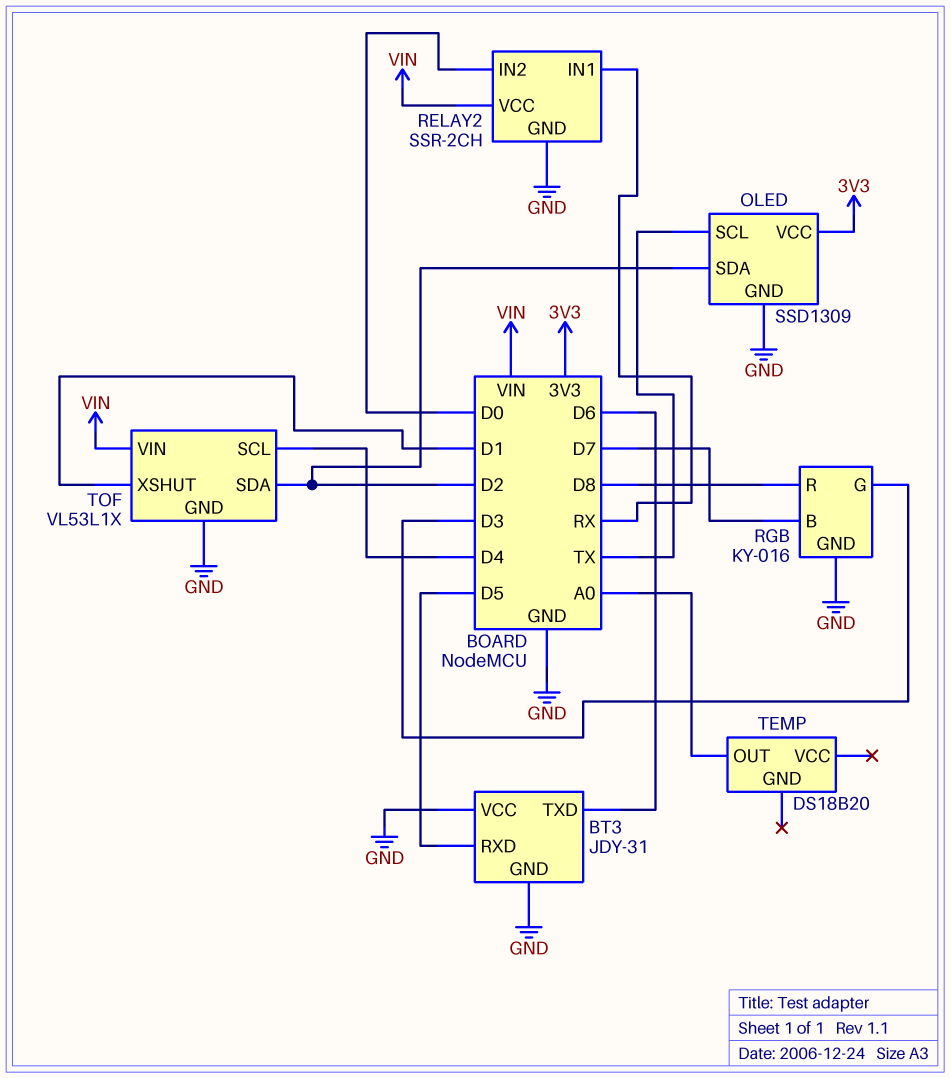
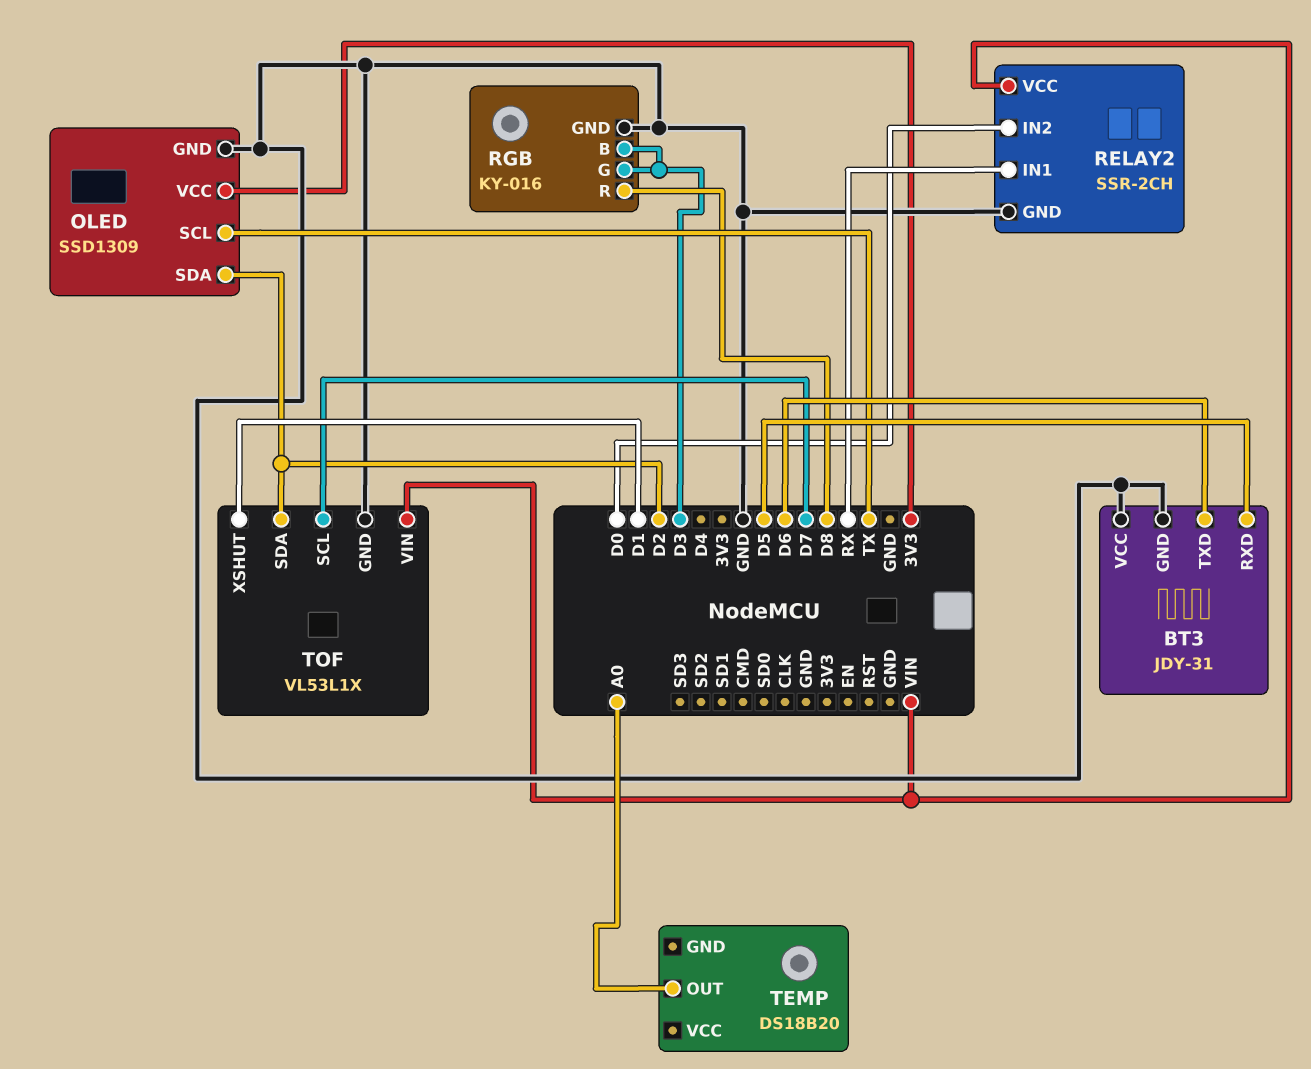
RGB pin B: D7 -> D3
TOF pin SCL: D4 -> D7

